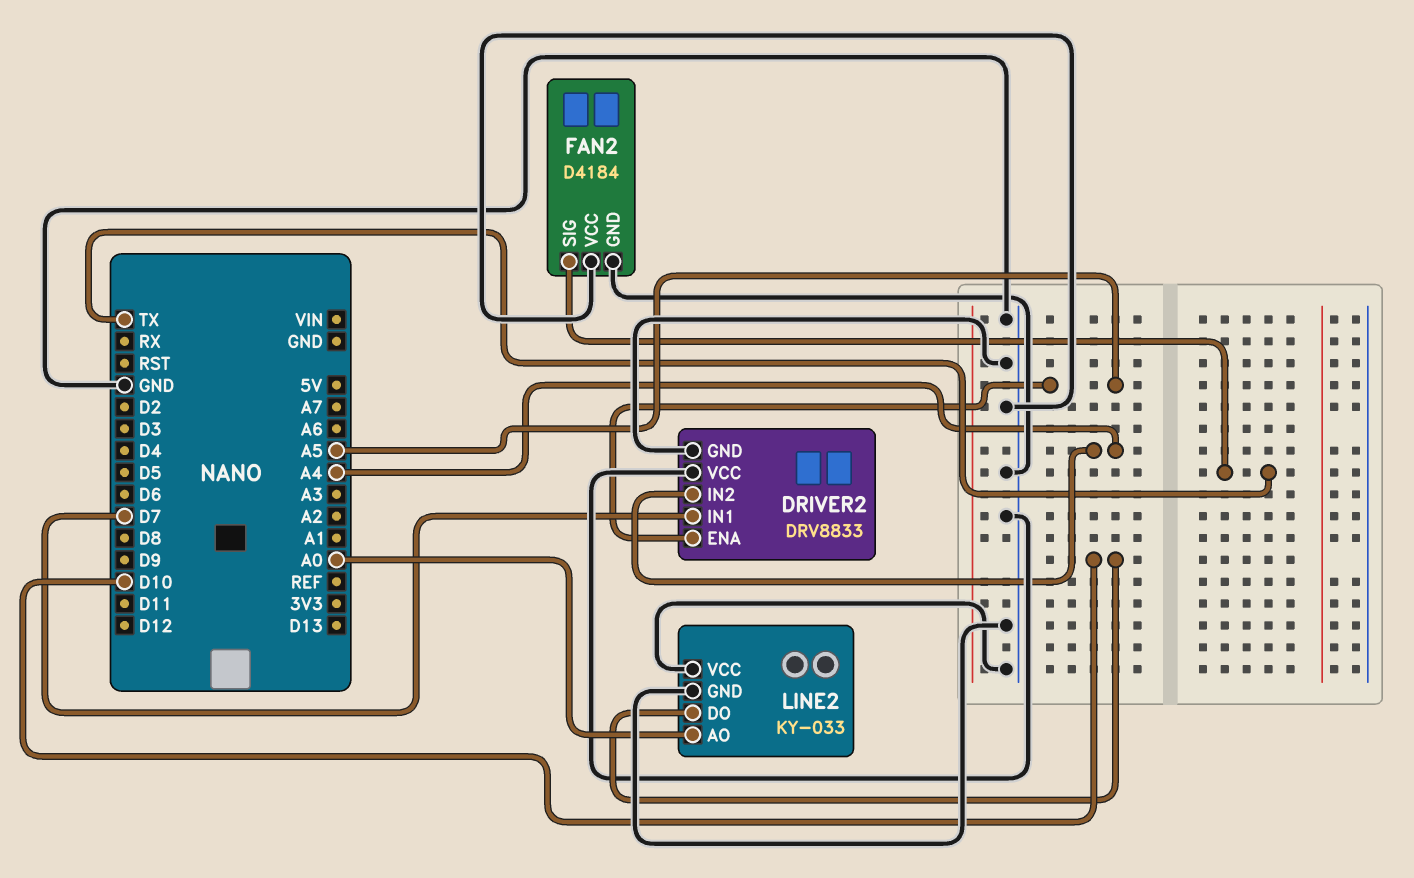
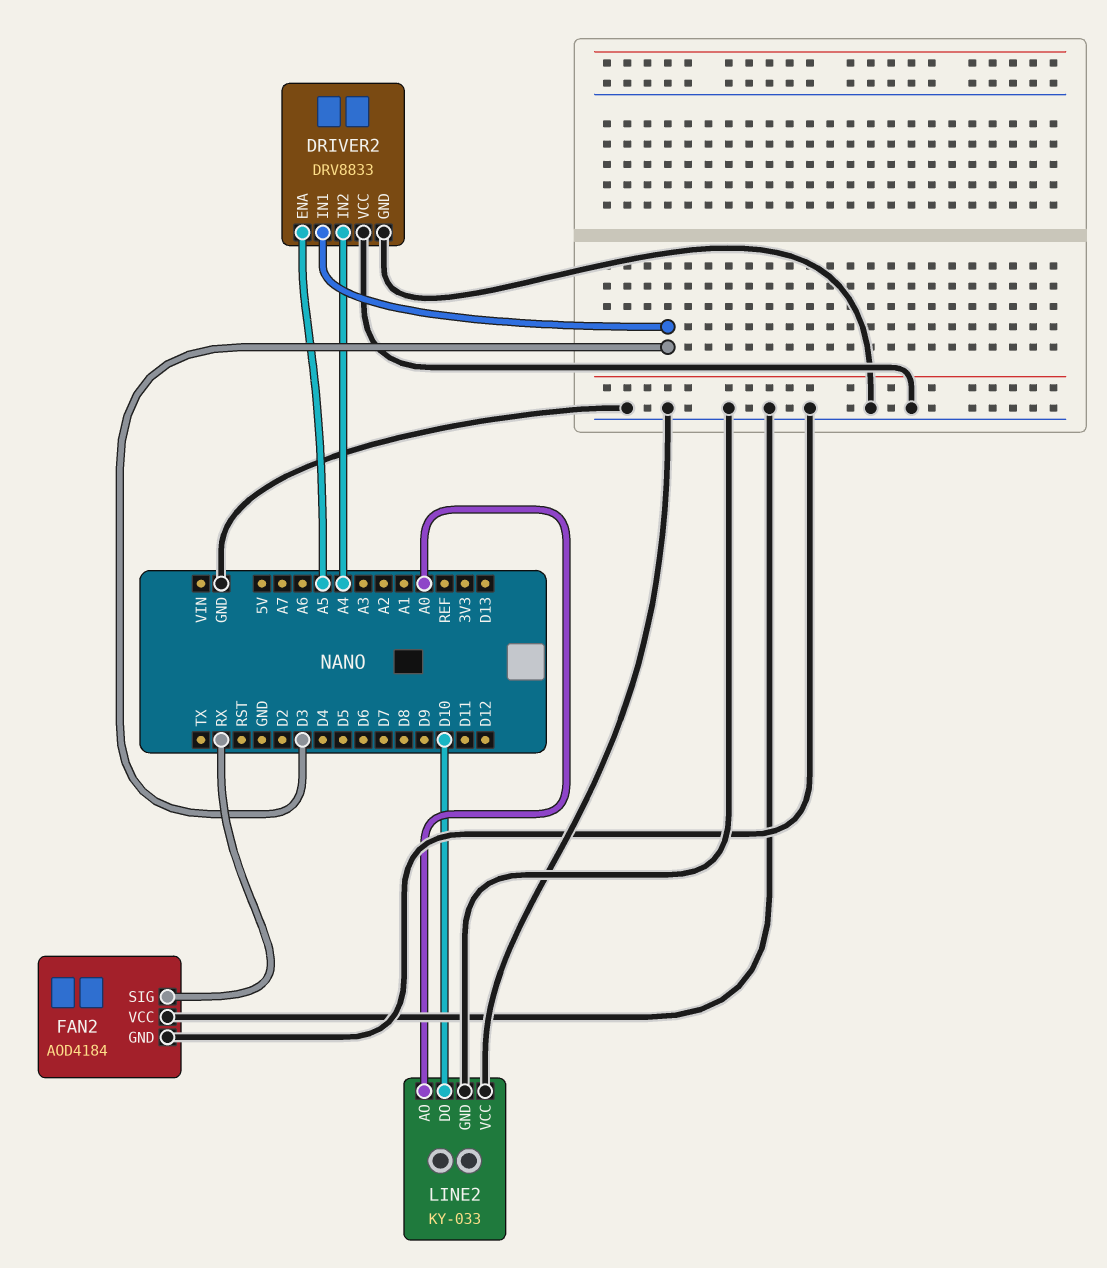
DRIVER2 pin IN1: D7 -> D3
FAN2: D4184 -> AOD4184
FAN2 pin SIG: TX -> RX

